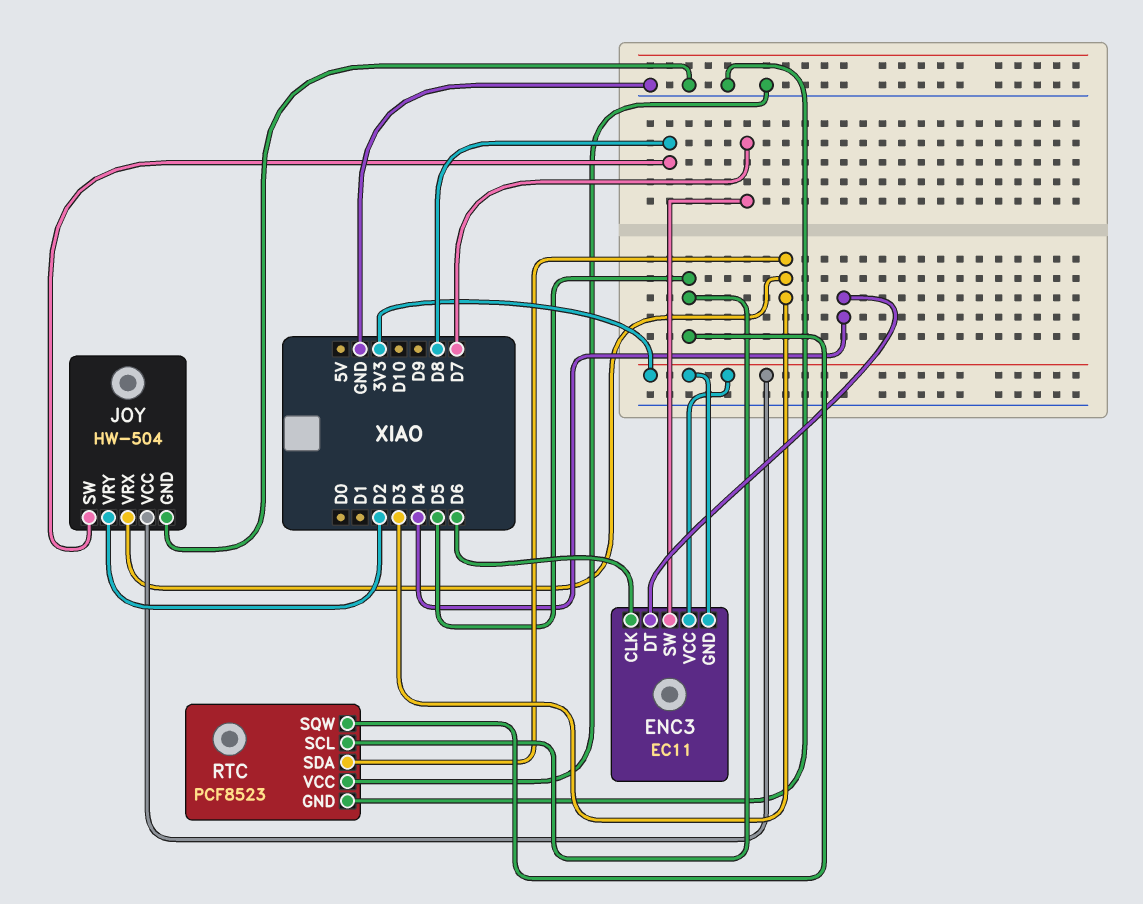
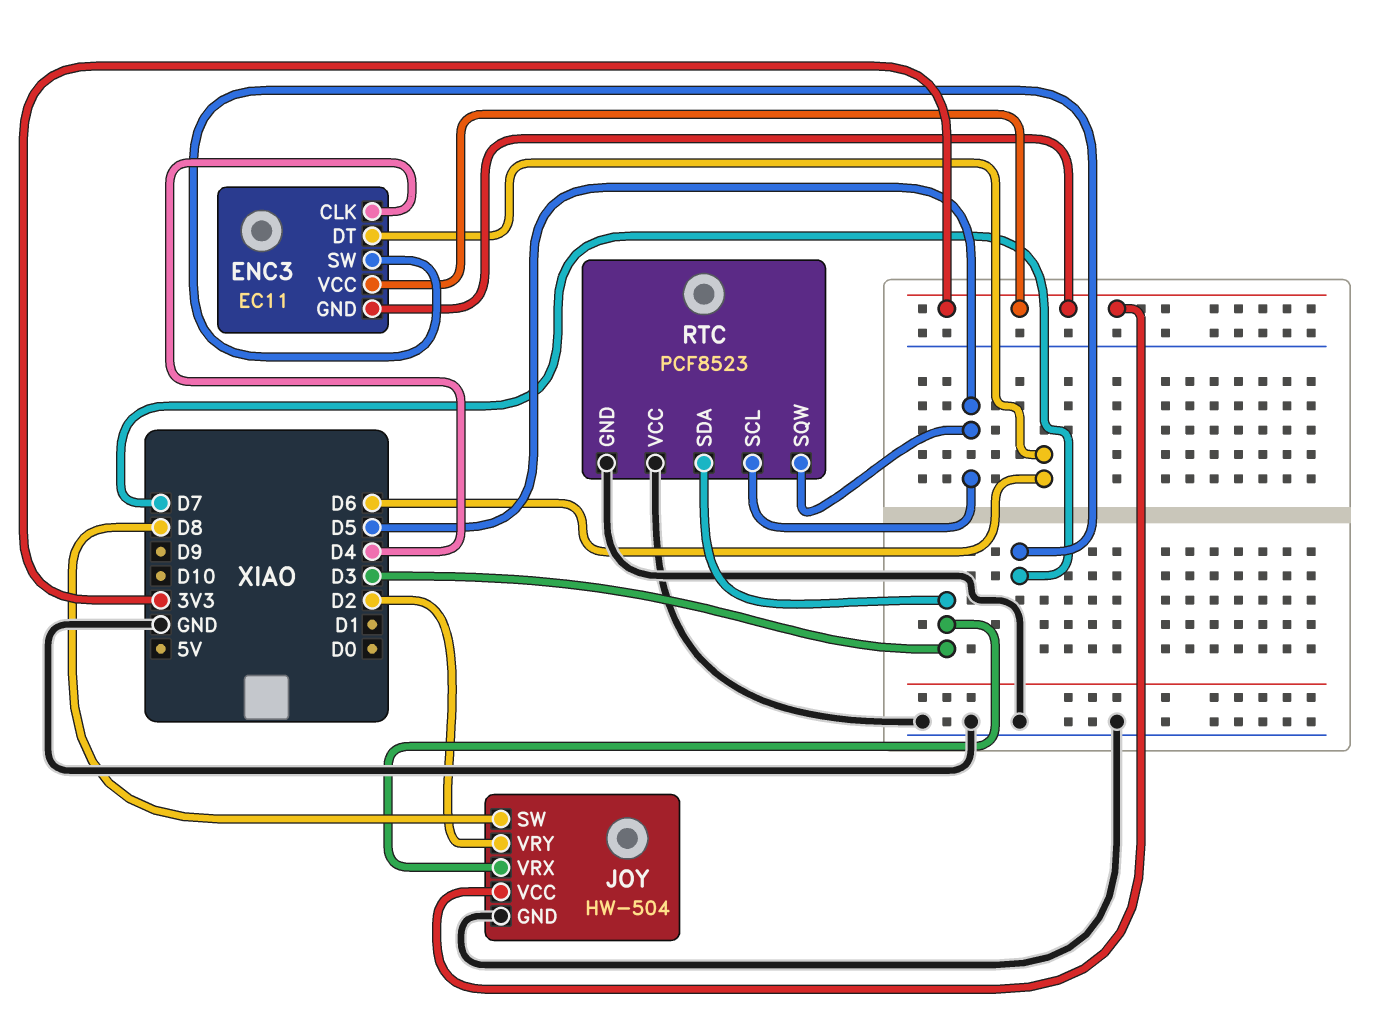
ENC3 pin CLK: D6 -> D4
ENC3 pin DT: D4 -> D6

